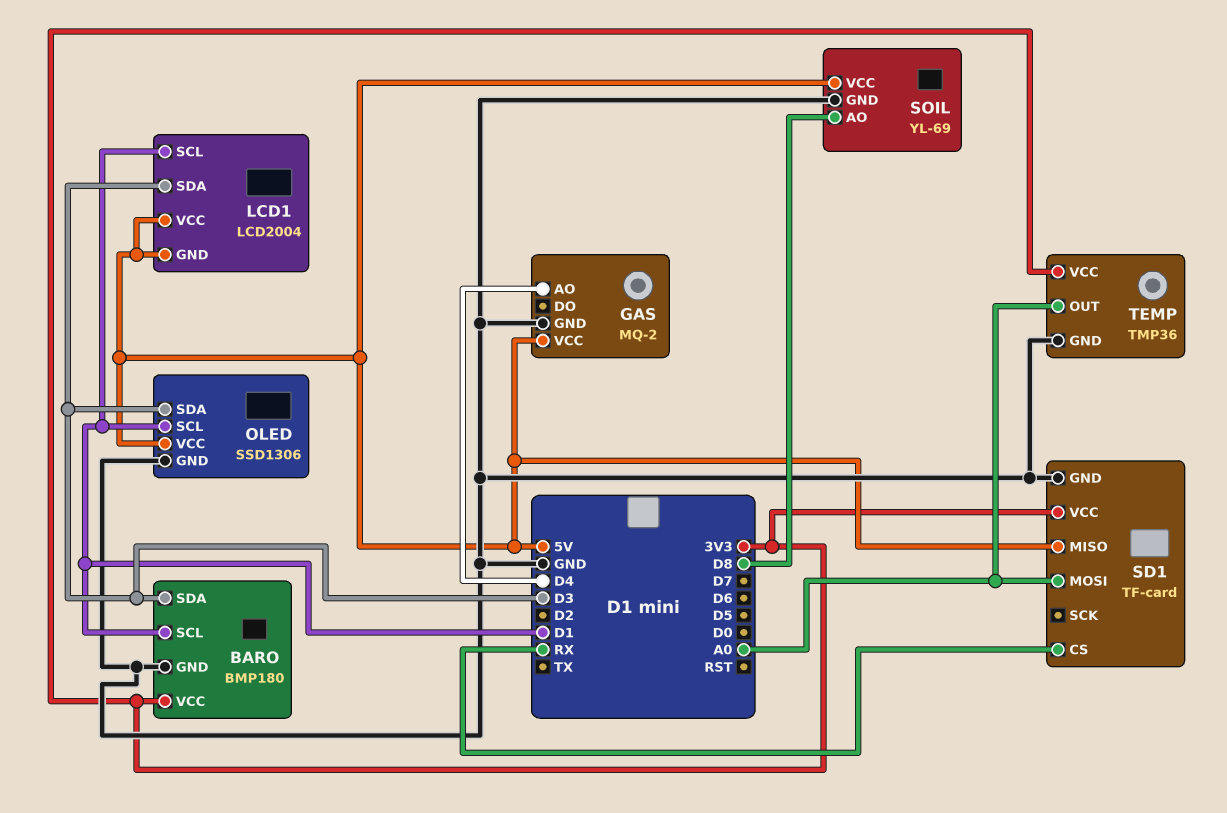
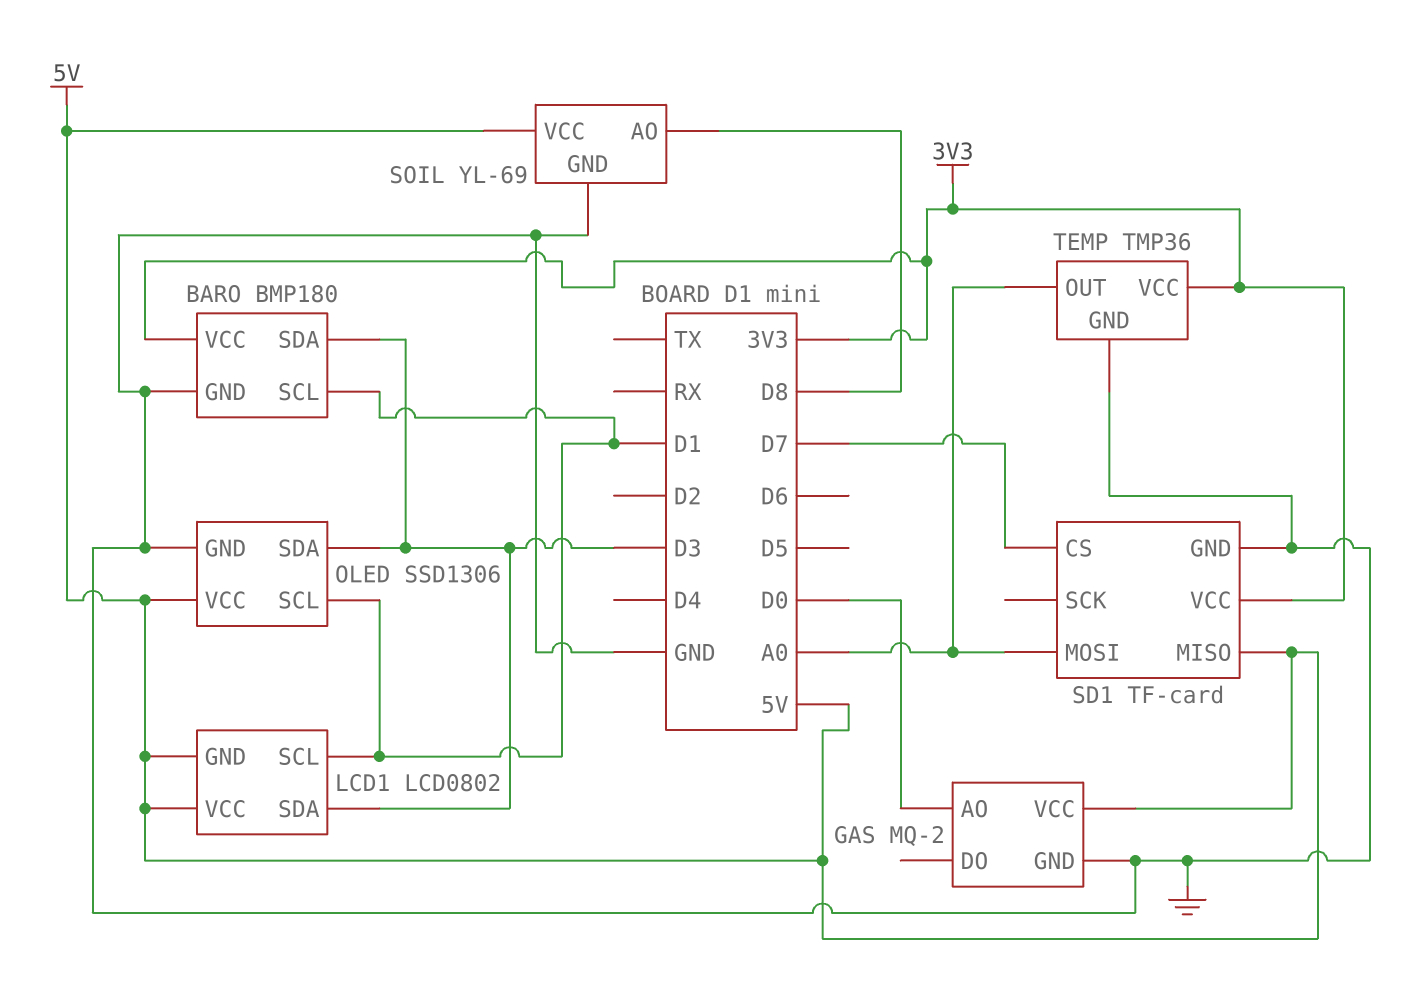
GAS pin AO: D4 -> D0
LCD1: LCD2004 -> LCD0802
SD1 pin CS: RX -> D7

